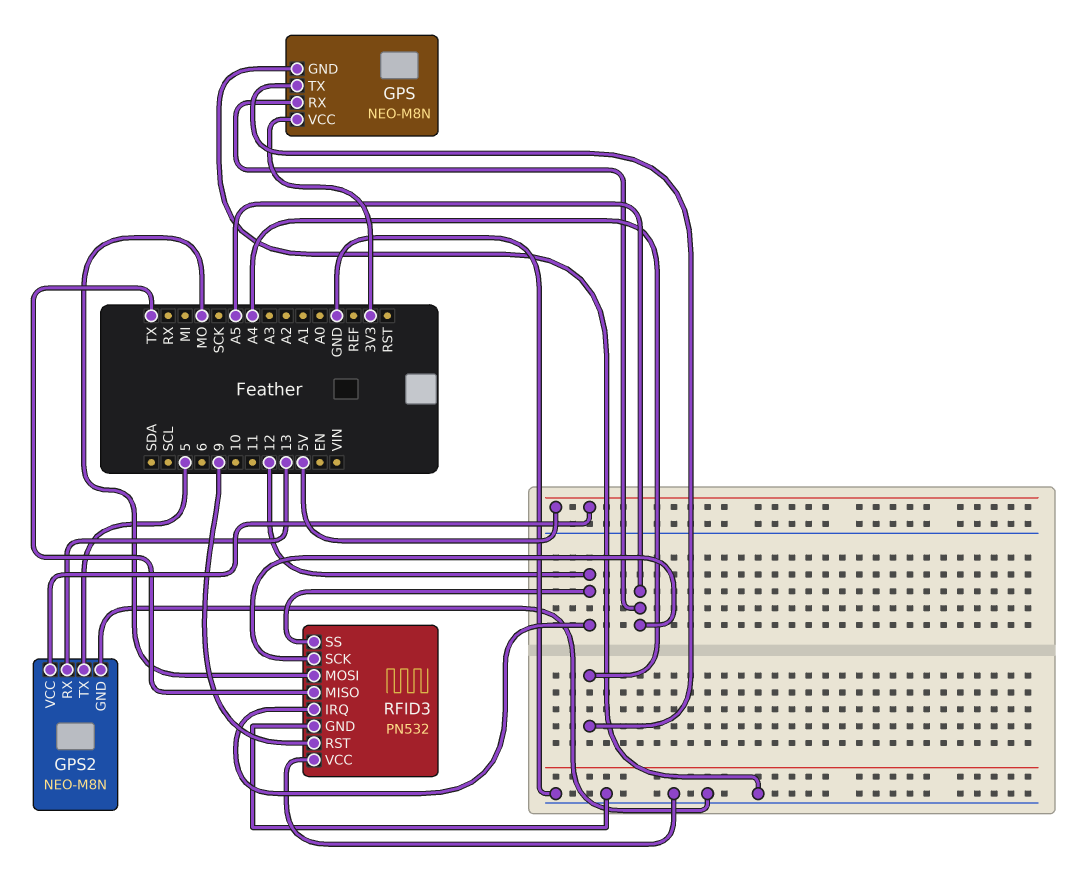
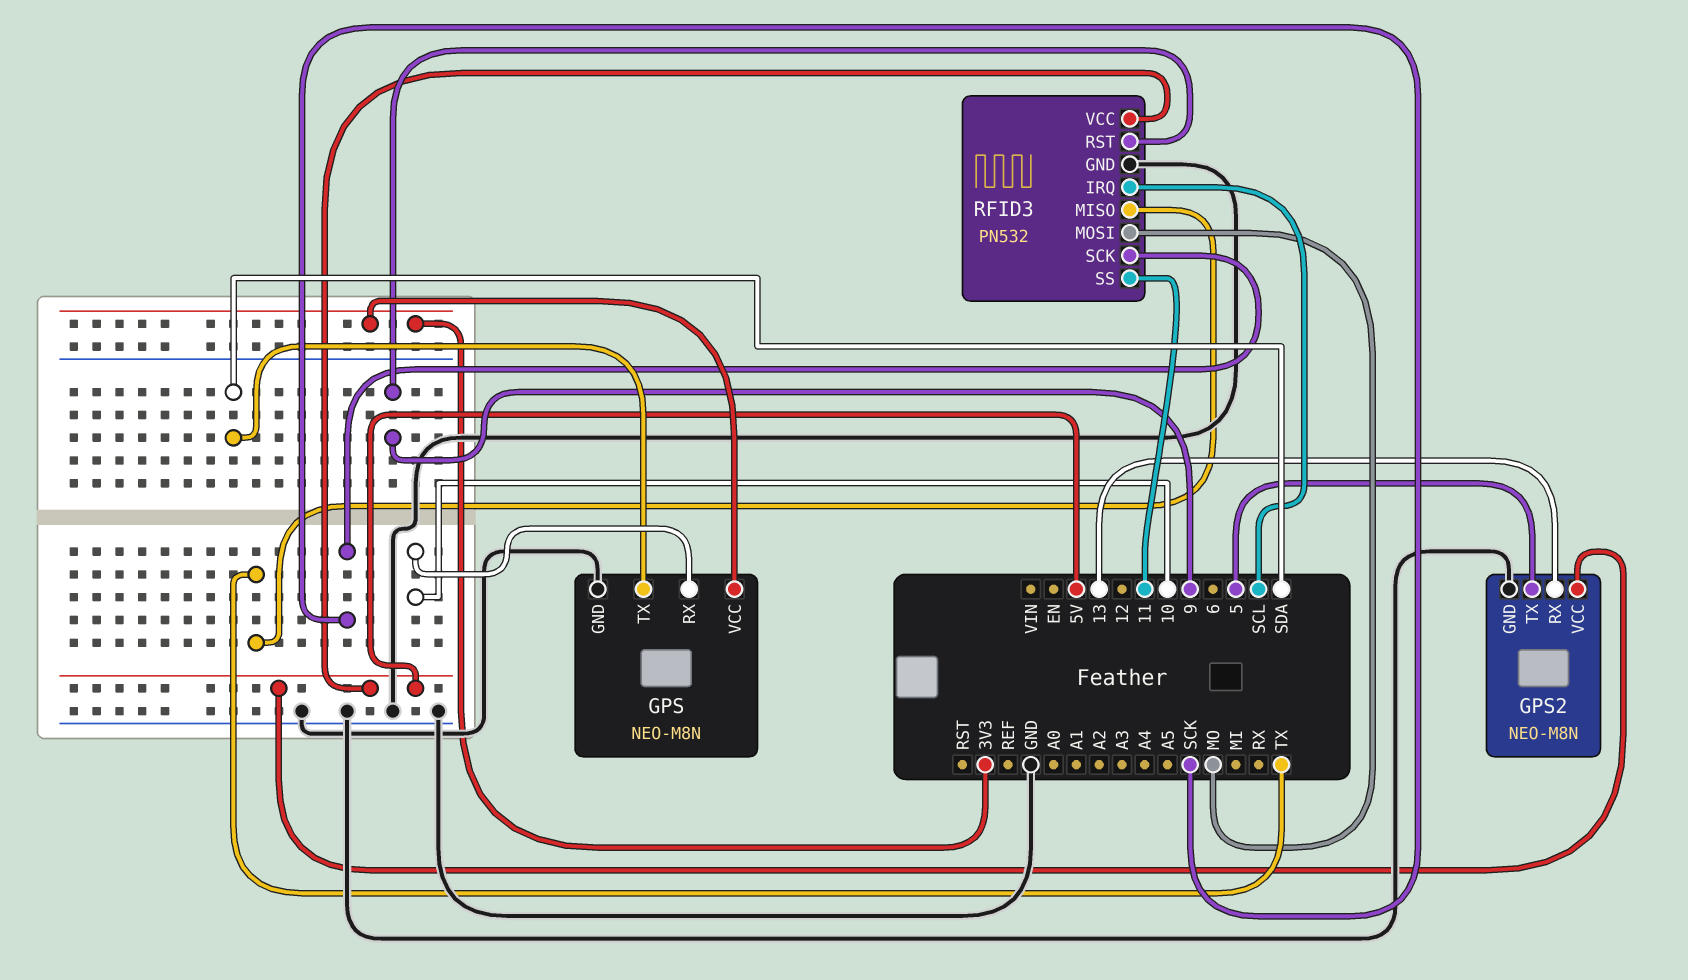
GPS pin RX: A5 -> 10
GPS pin TX: A4 -> SDA
RFID3 pin IRQ: 12 -> SCL
RFID3 pin SCK: A5 -> SCK
RFID3 pin SS: 12 -> 11
RFID3 pin VCC: GND -> 5V

